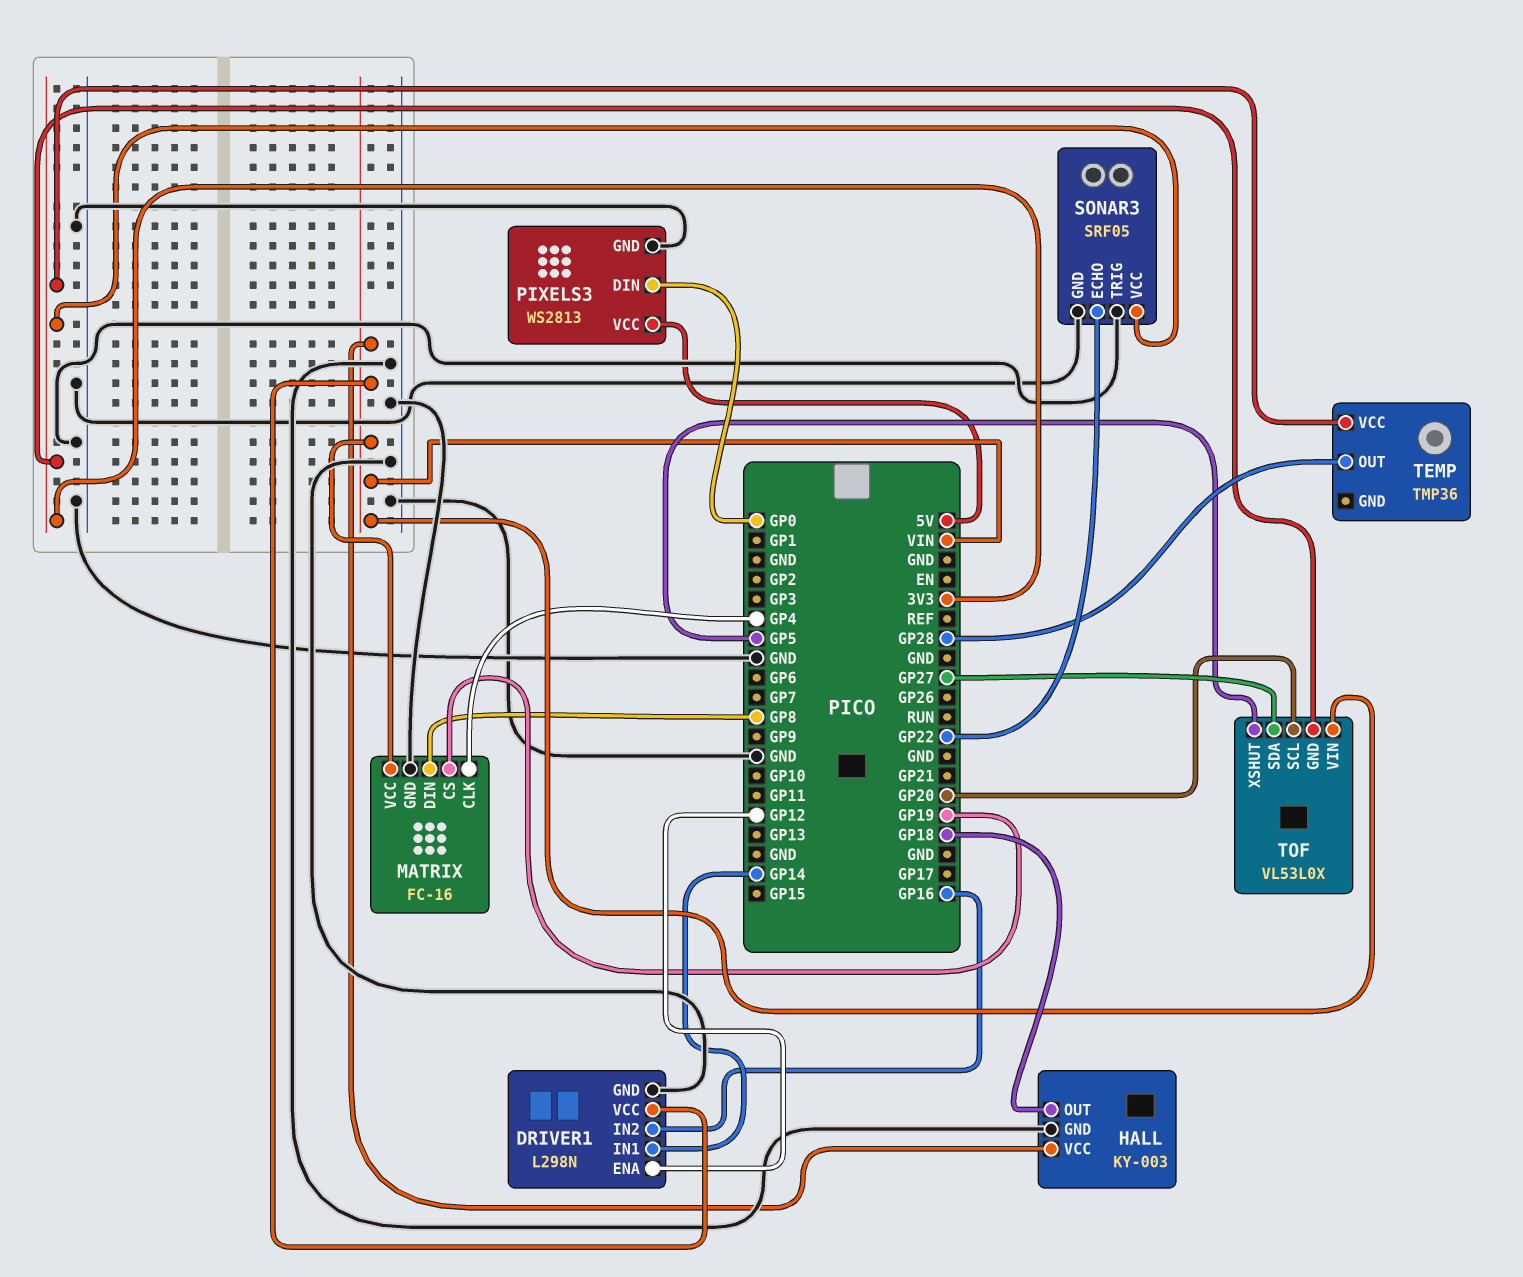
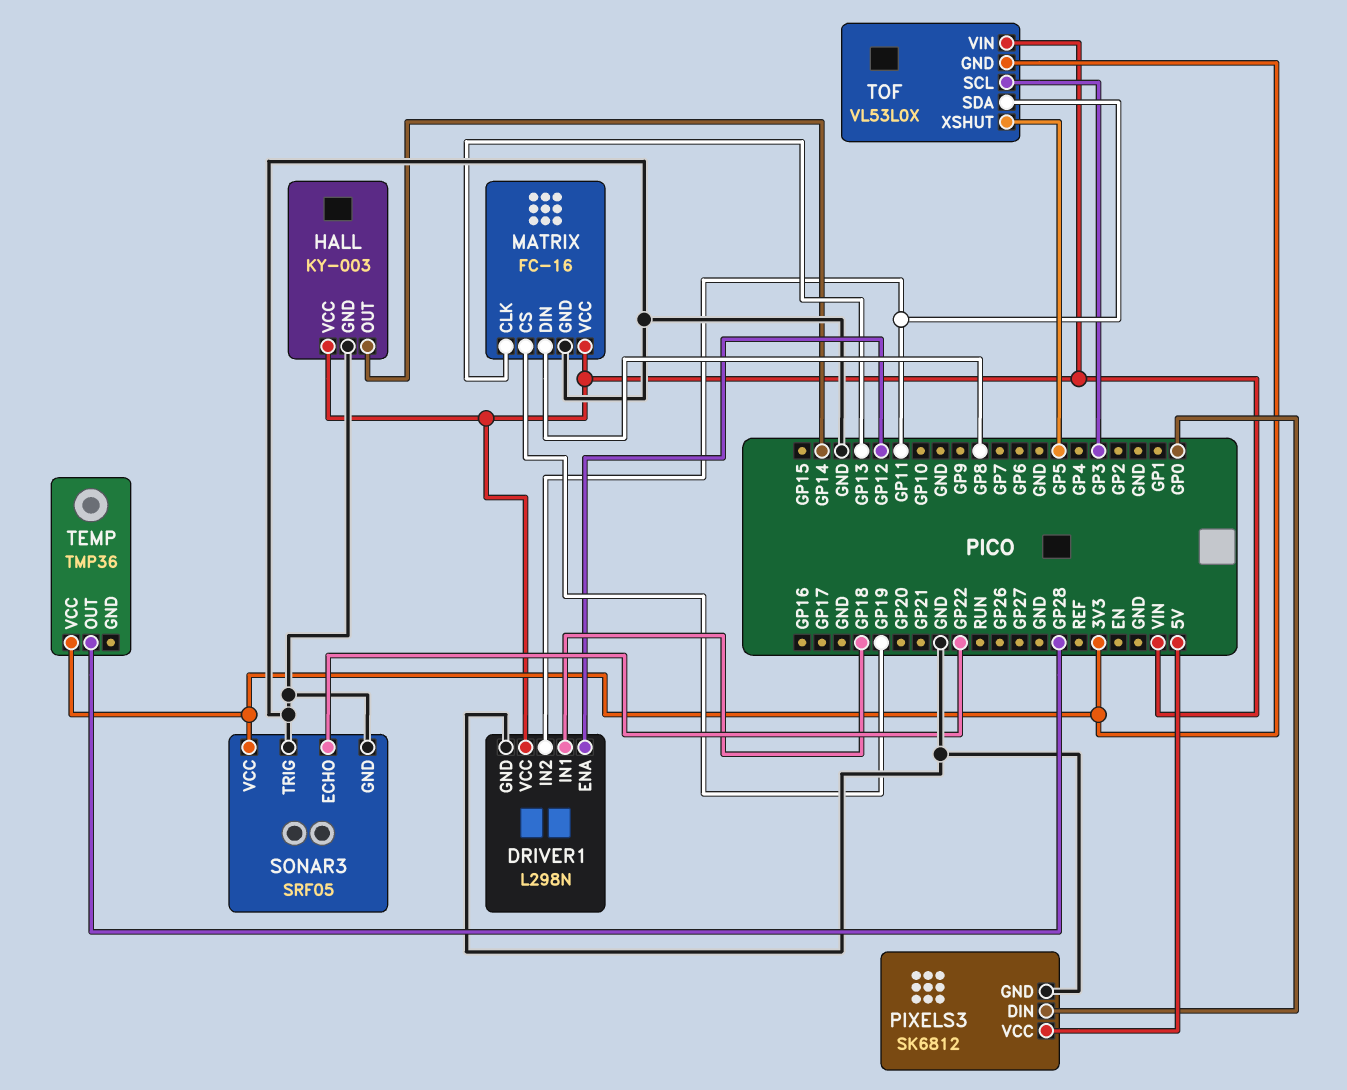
DRIVER1 pin IN1: GP14 -> GP18
DRIVER1 pin IN2: GP16 -> GP11
HALL pin OUT: GP18 -> GP14
MATRIX pin CLK: GP4 -> GP13
PIXELS3: WS2813 -> SK6812
TOF pin SCL: GP20 -> GP3
TOF pin SDA: GP27 -> GP11

